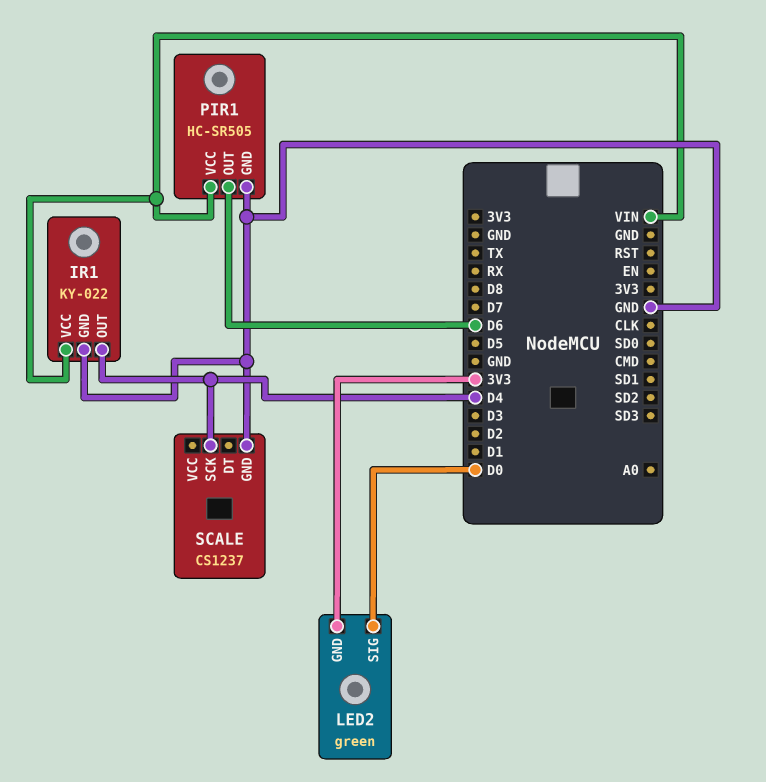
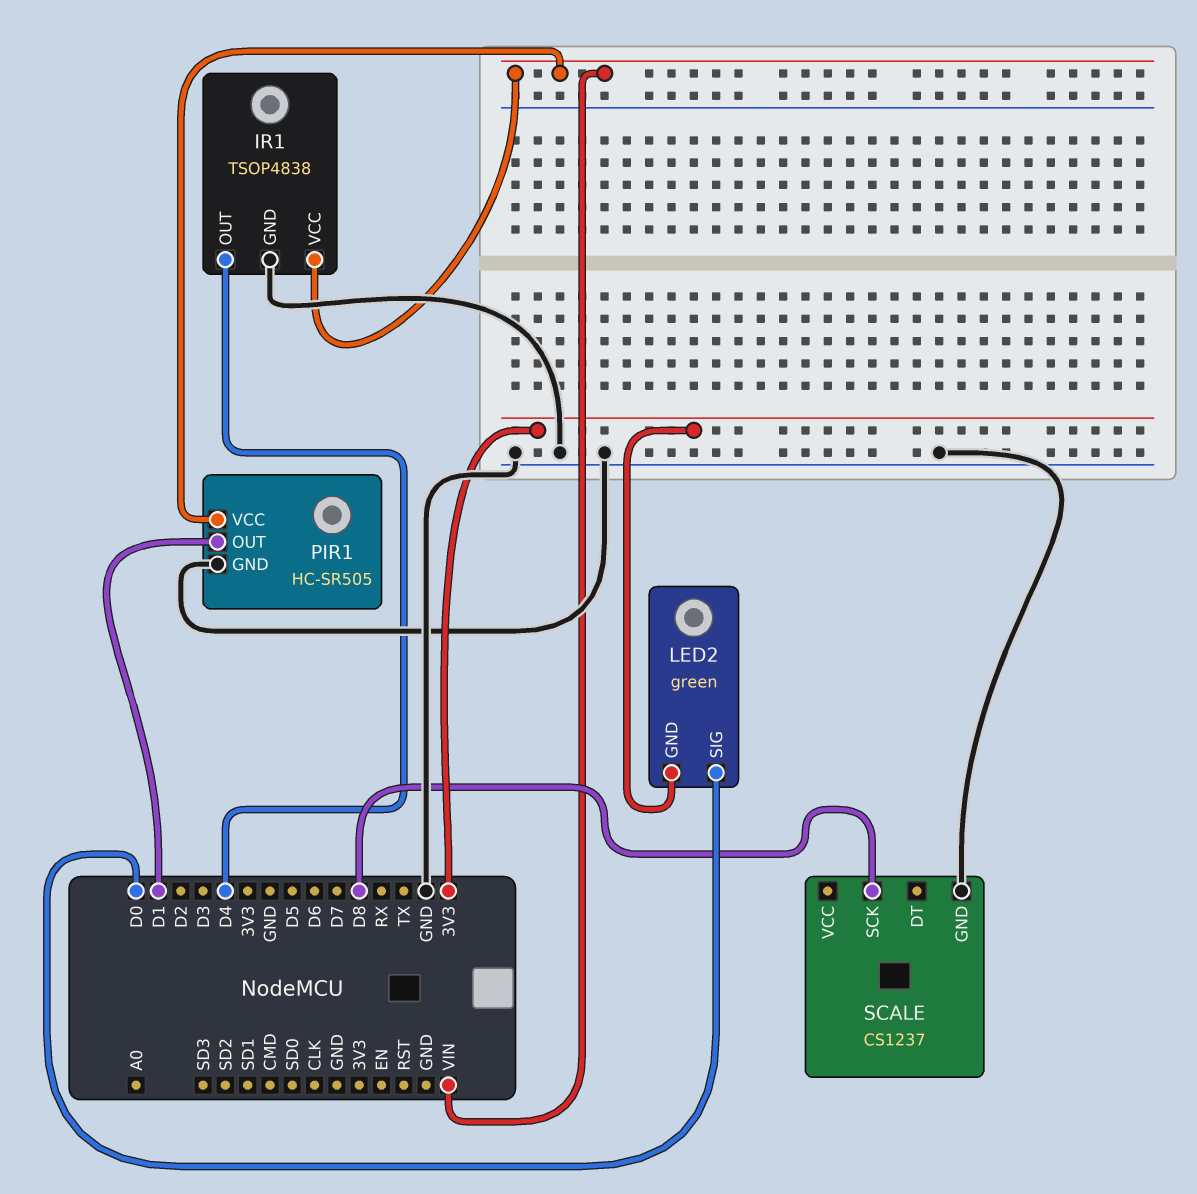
IR1: KY-022 -> TSOP4838
PIR1 pin OUT: D6 -> D1
SCALE pin SCK: D4 -> D8

